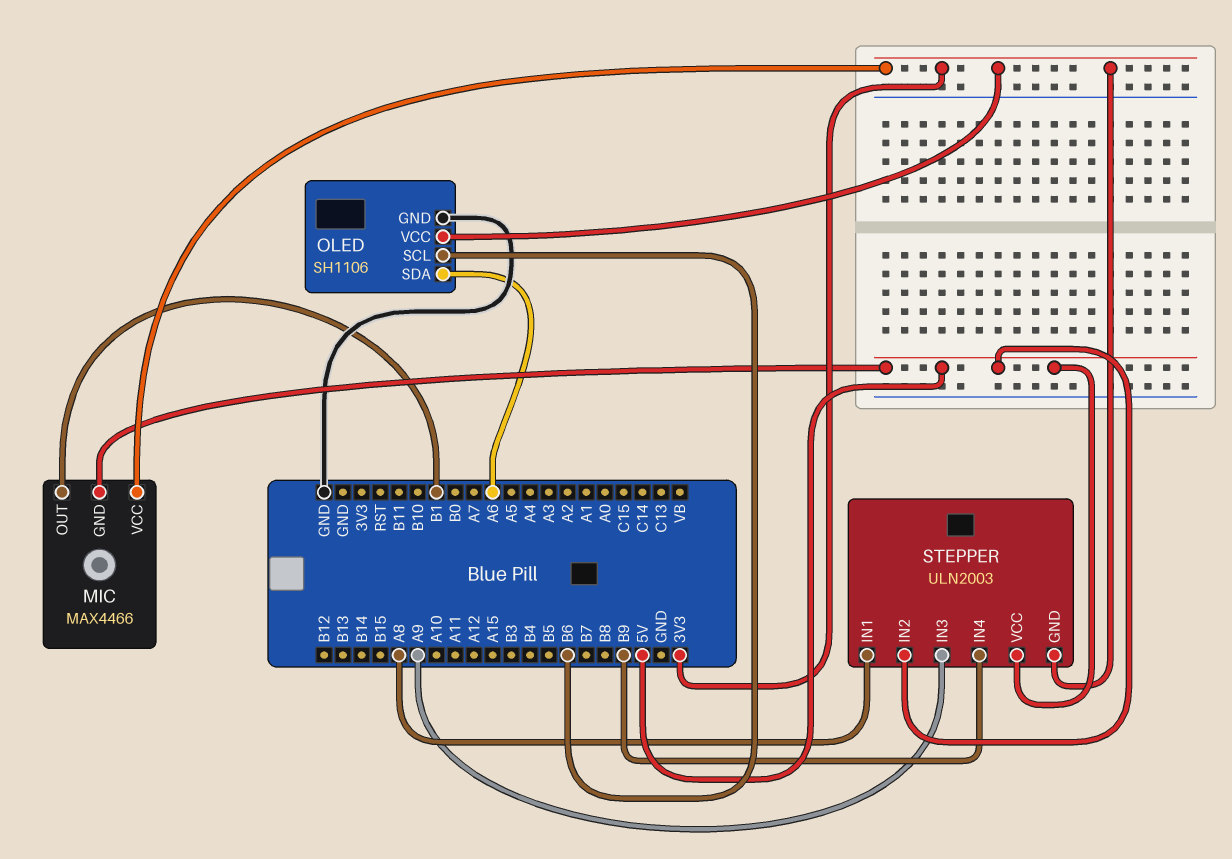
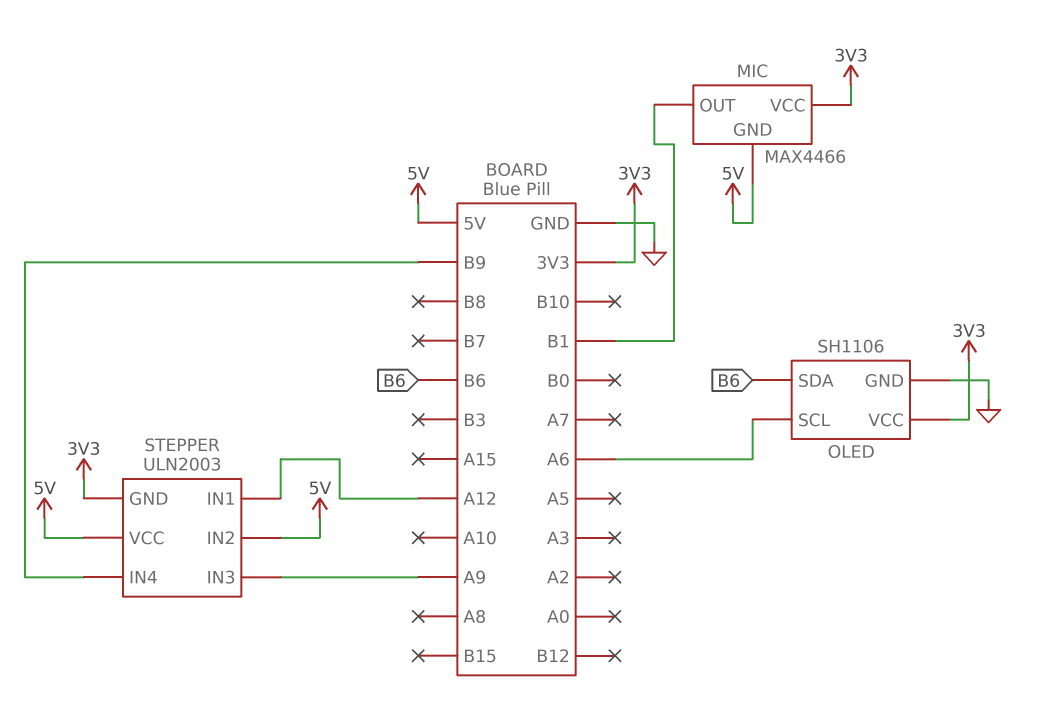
OLED pin SCL: B6 -> A6
OLED pin SDA: A6 -> B6
STEPPER pin IN1: A8 -> A12

